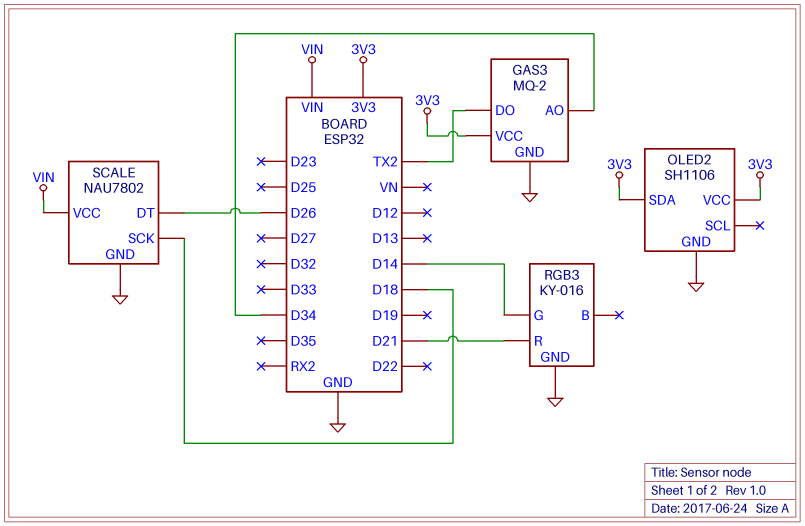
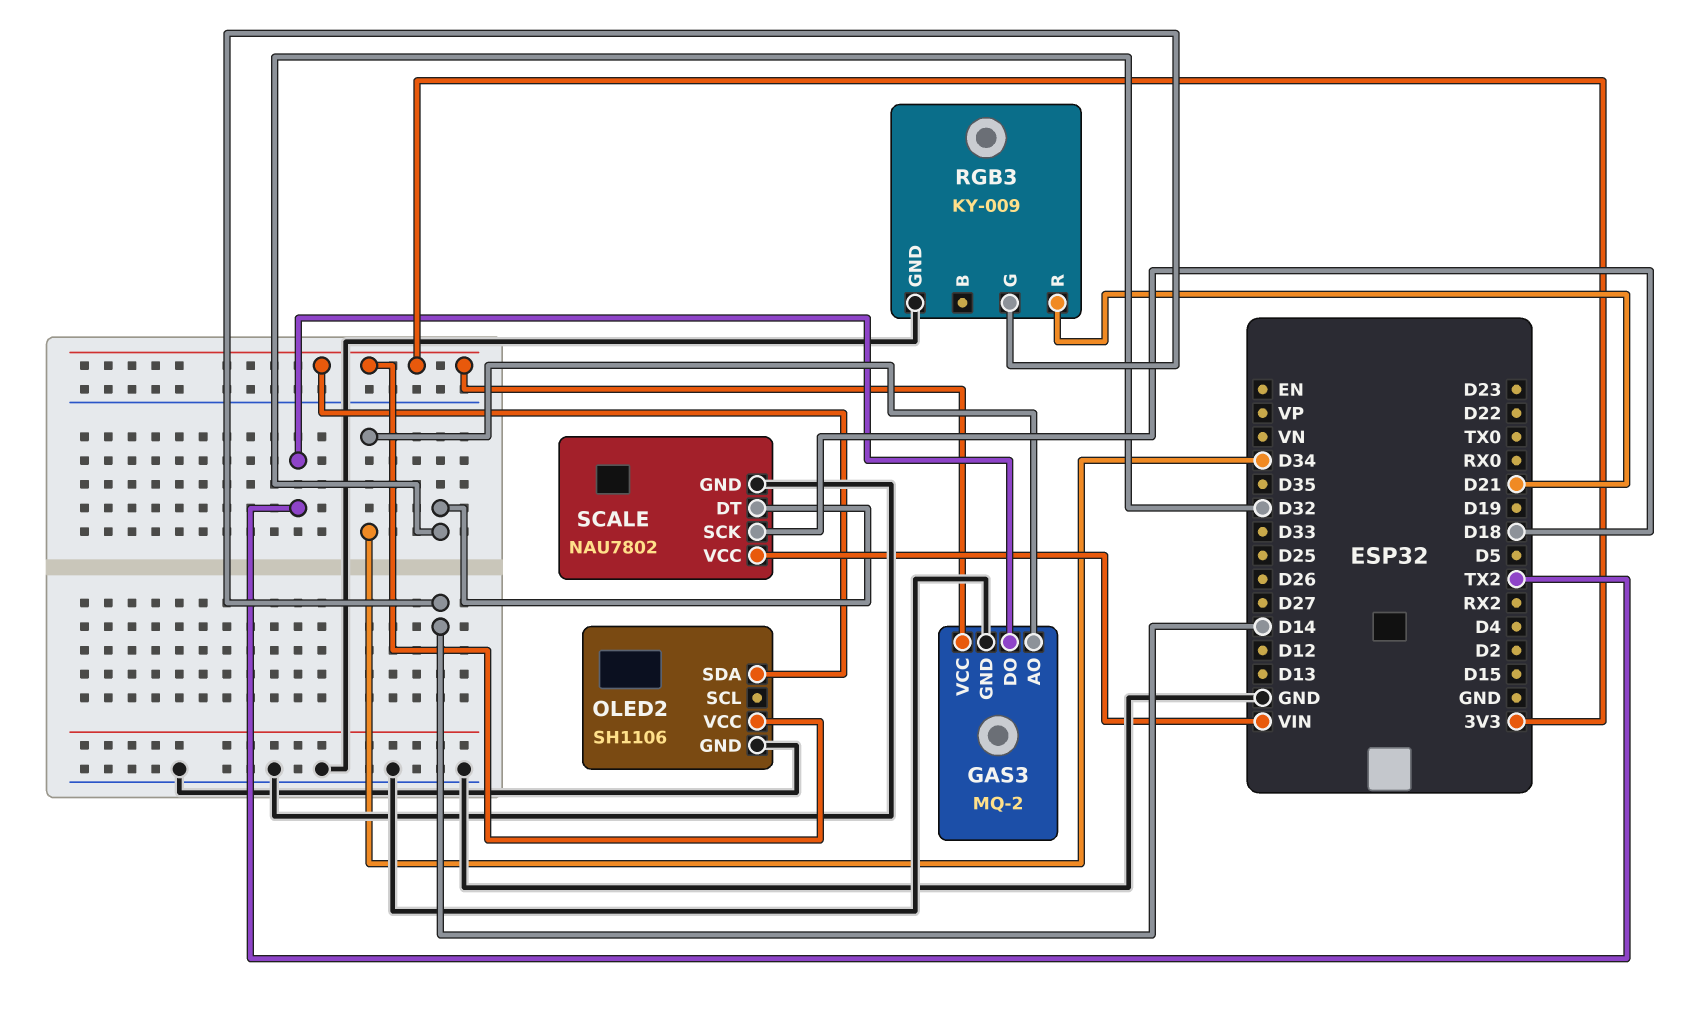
RGB3: KY-016 -> KY-009
SCALE pin DT: D26 -> D32

